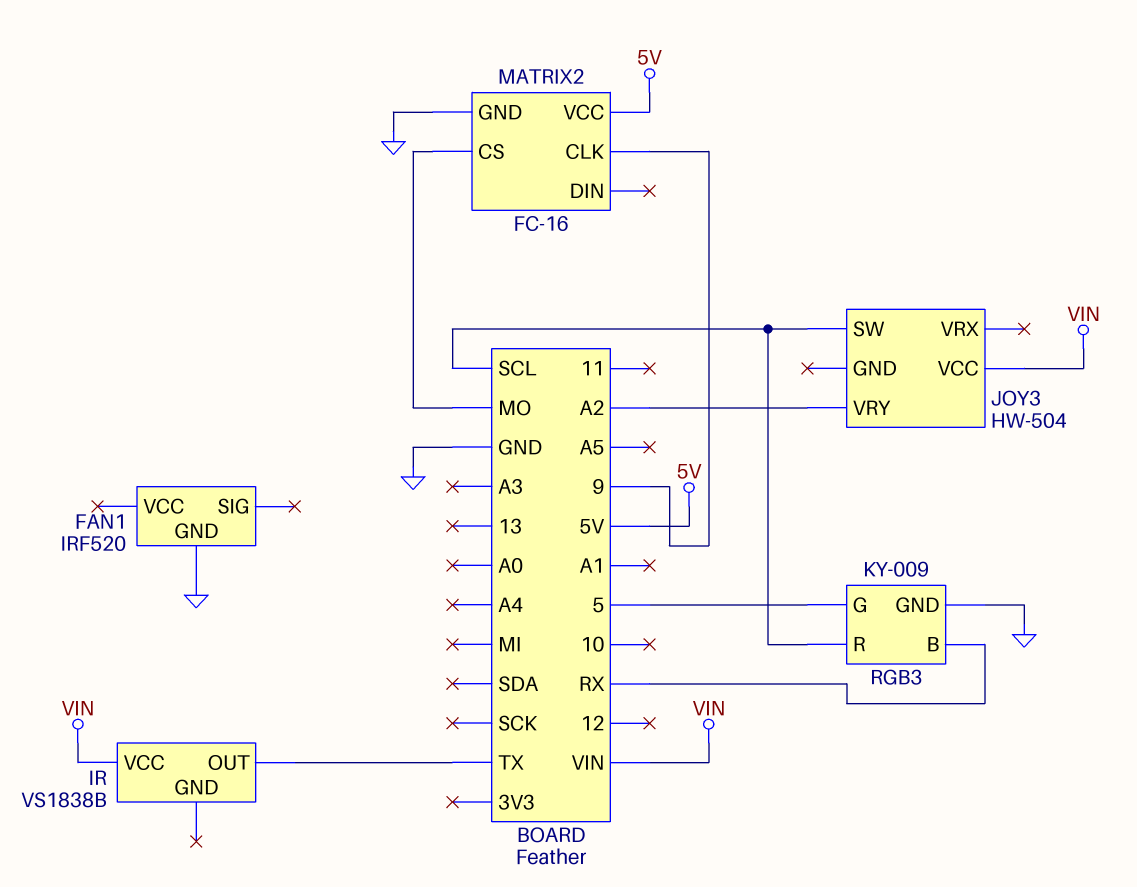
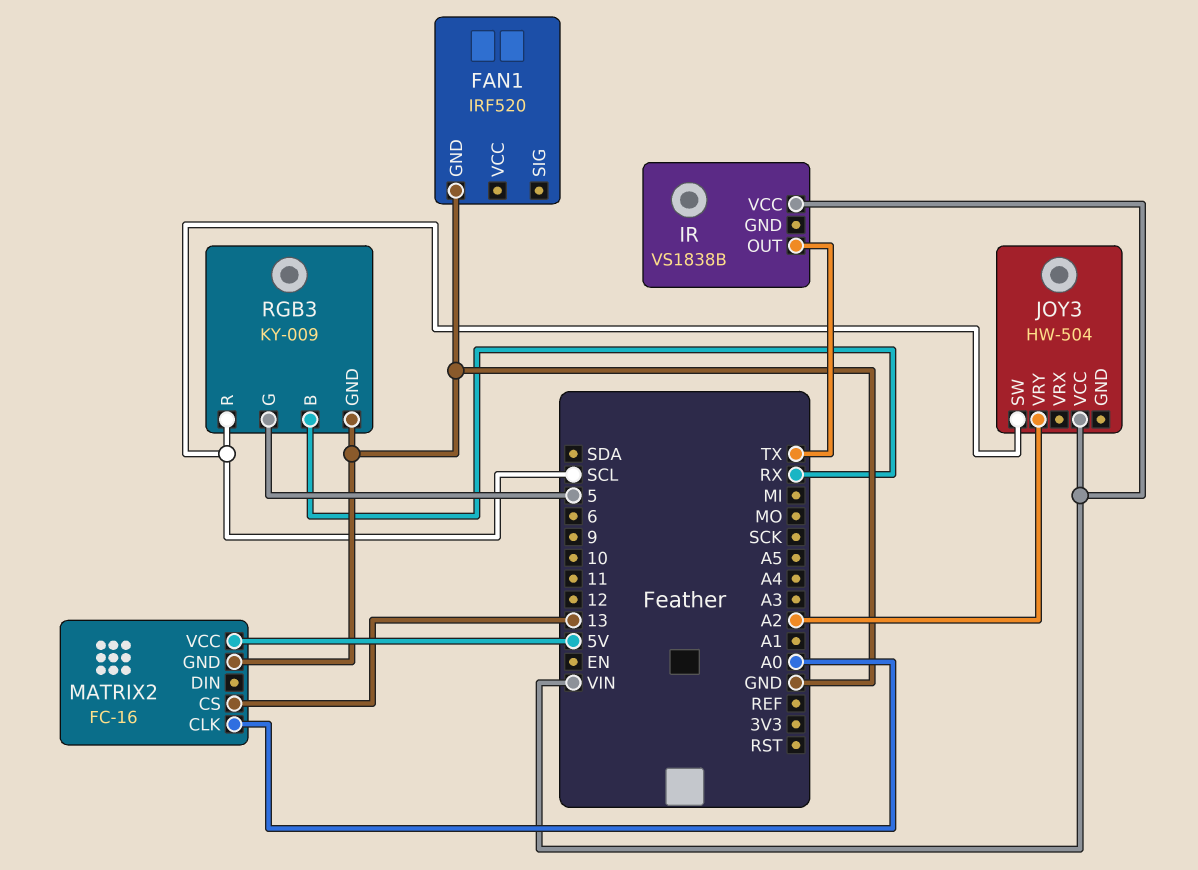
MATRIX2 pin CLK: 9 -> A0
MATRIX2 pin CS: MO -> 13

